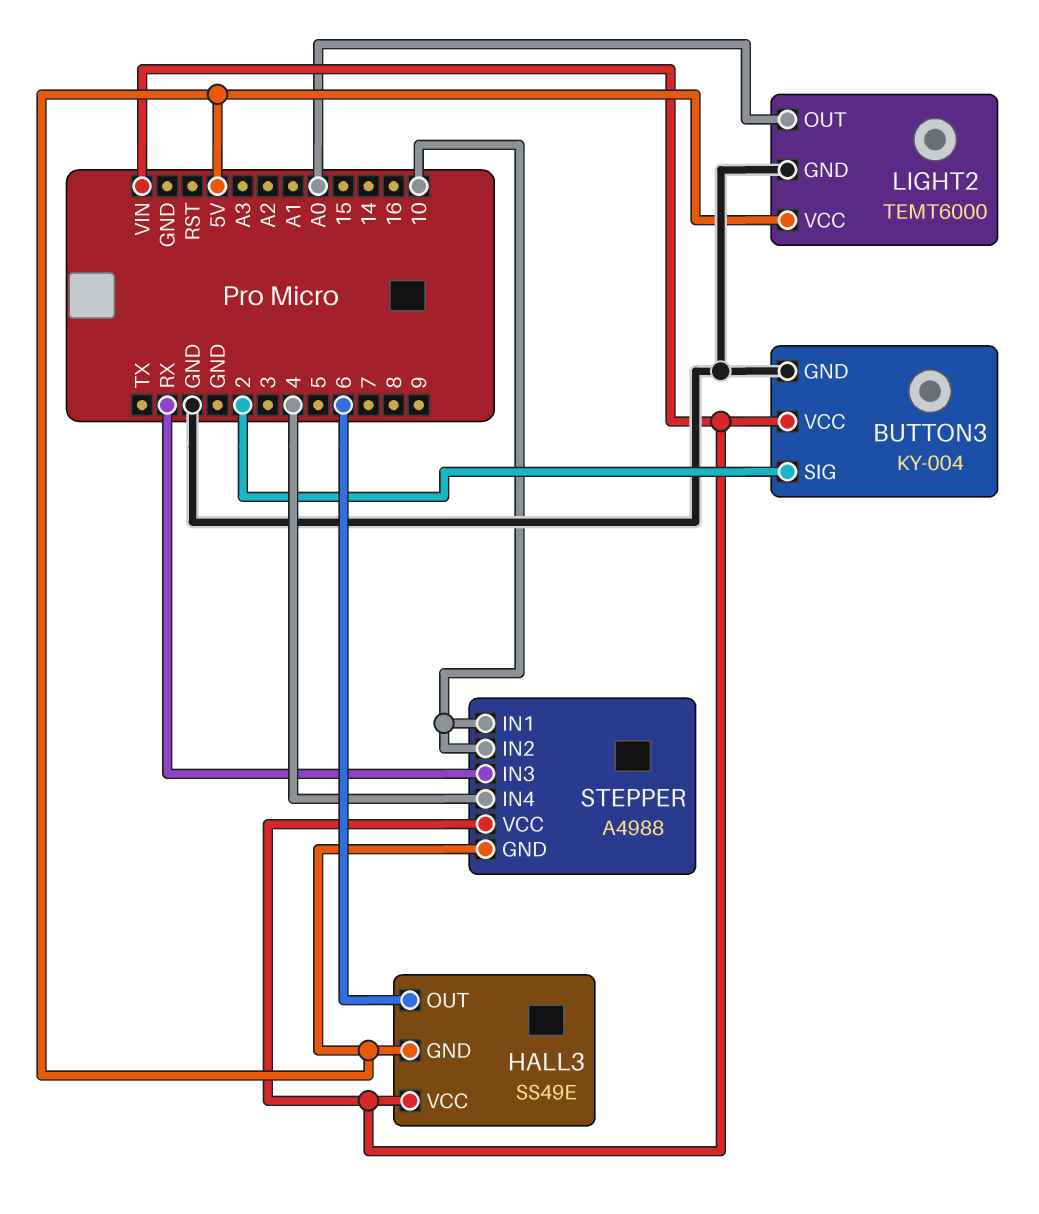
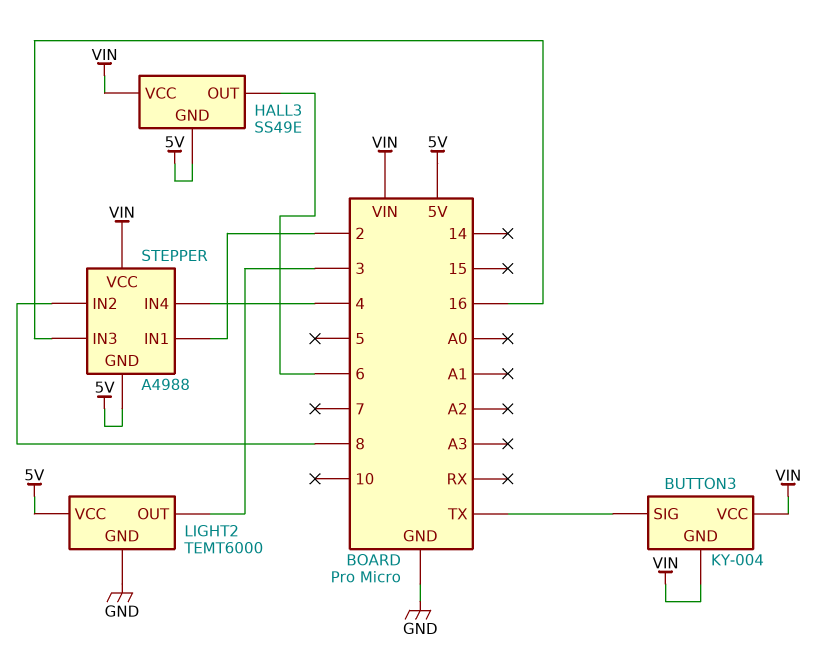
BUTTON3 pin GND: GND -> VIN
BUTTON3 pin SIG: 2 -> TX
LIGHT2 pin OUT: A0 -> 3
STEPPER pin IN1: 10 -> 2
STEPPER pin IN2: 10 -> 8
STEPPER pin IN3: RX -> 16

